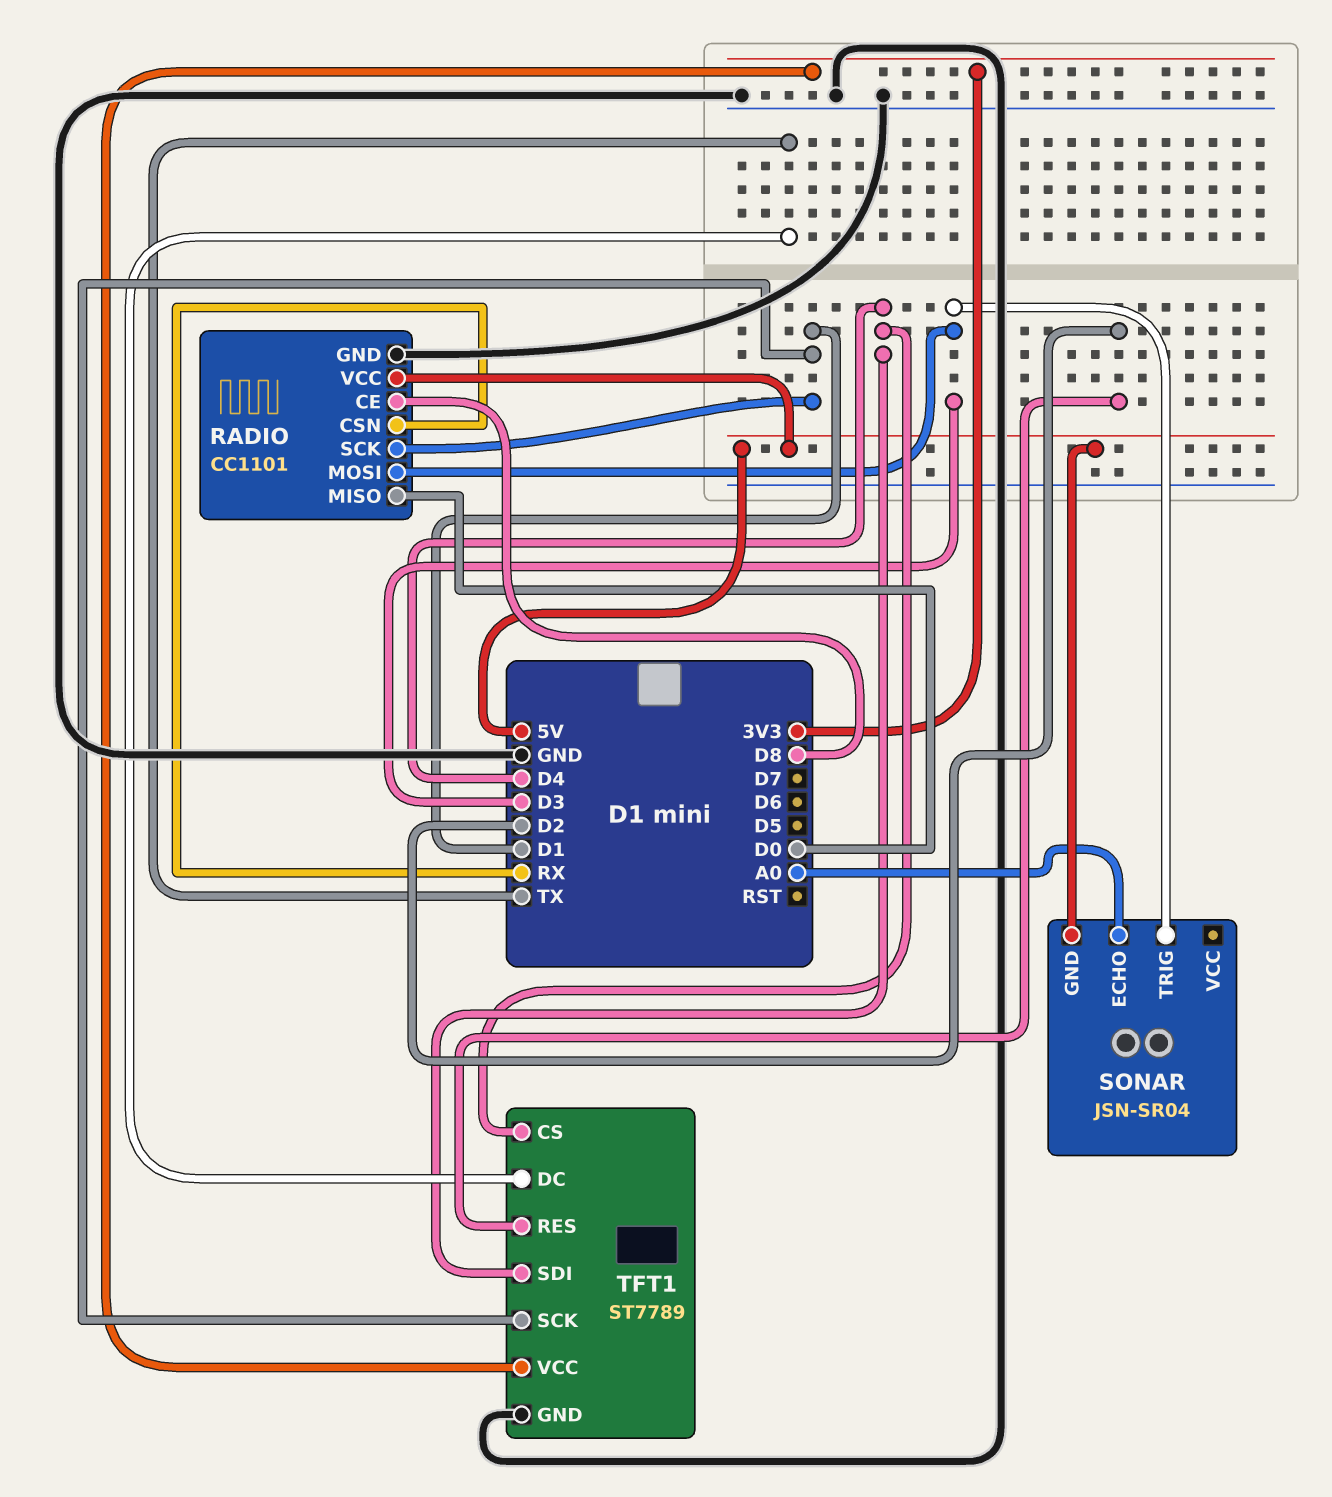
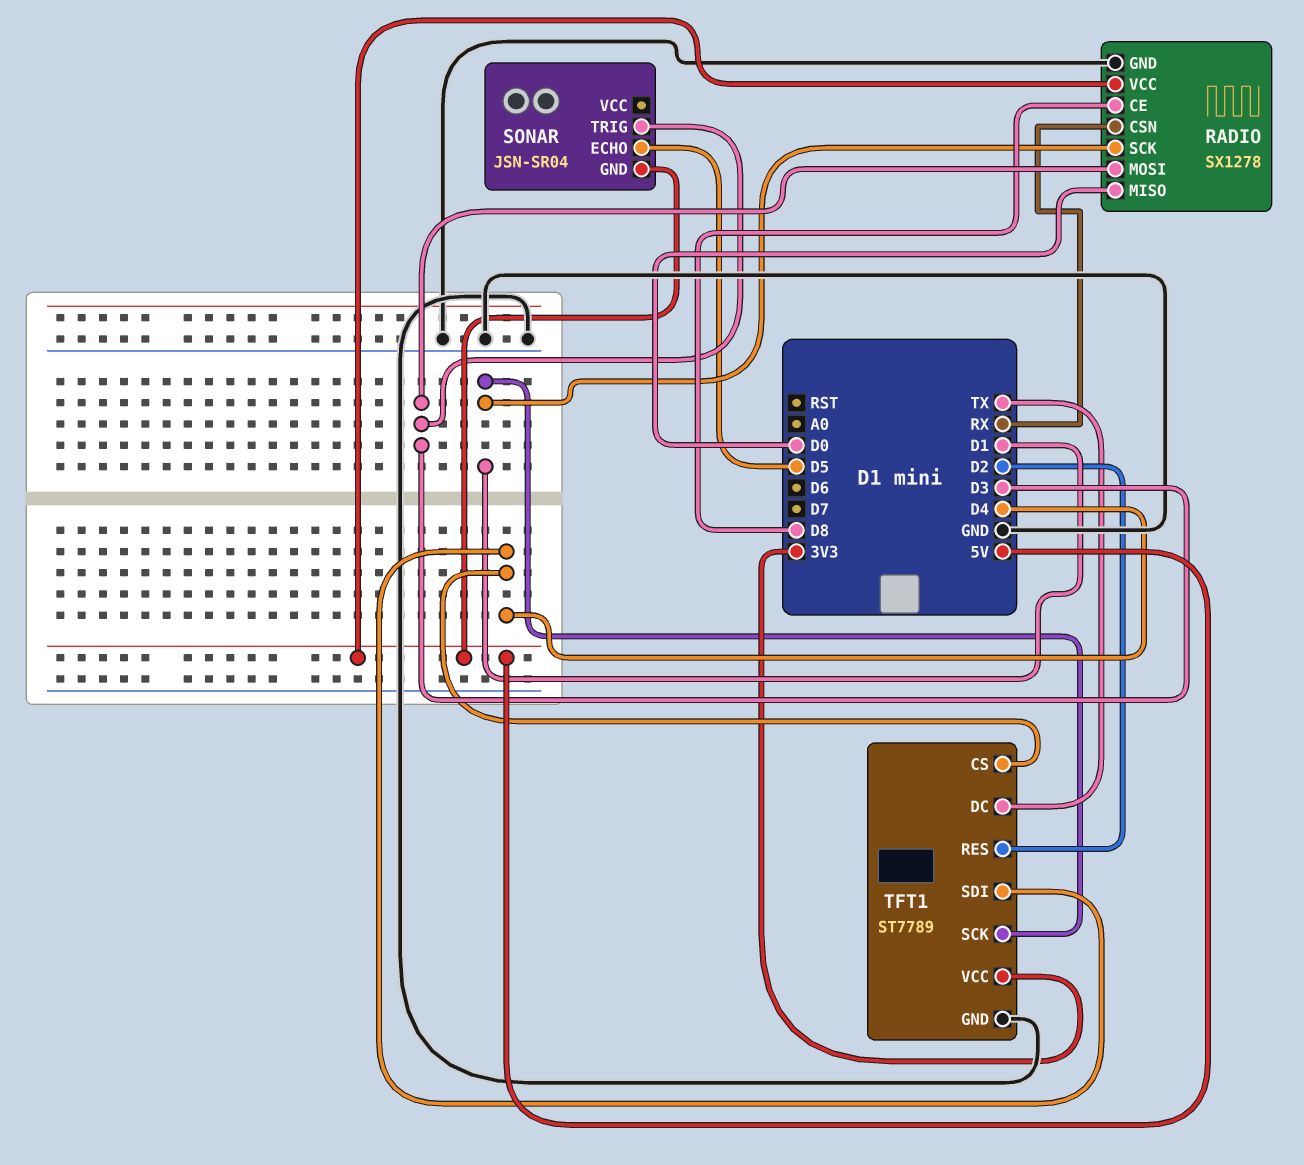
RADIO: CC1101 -> SX1278
SONAR pin ECHO: A0 -> D5

